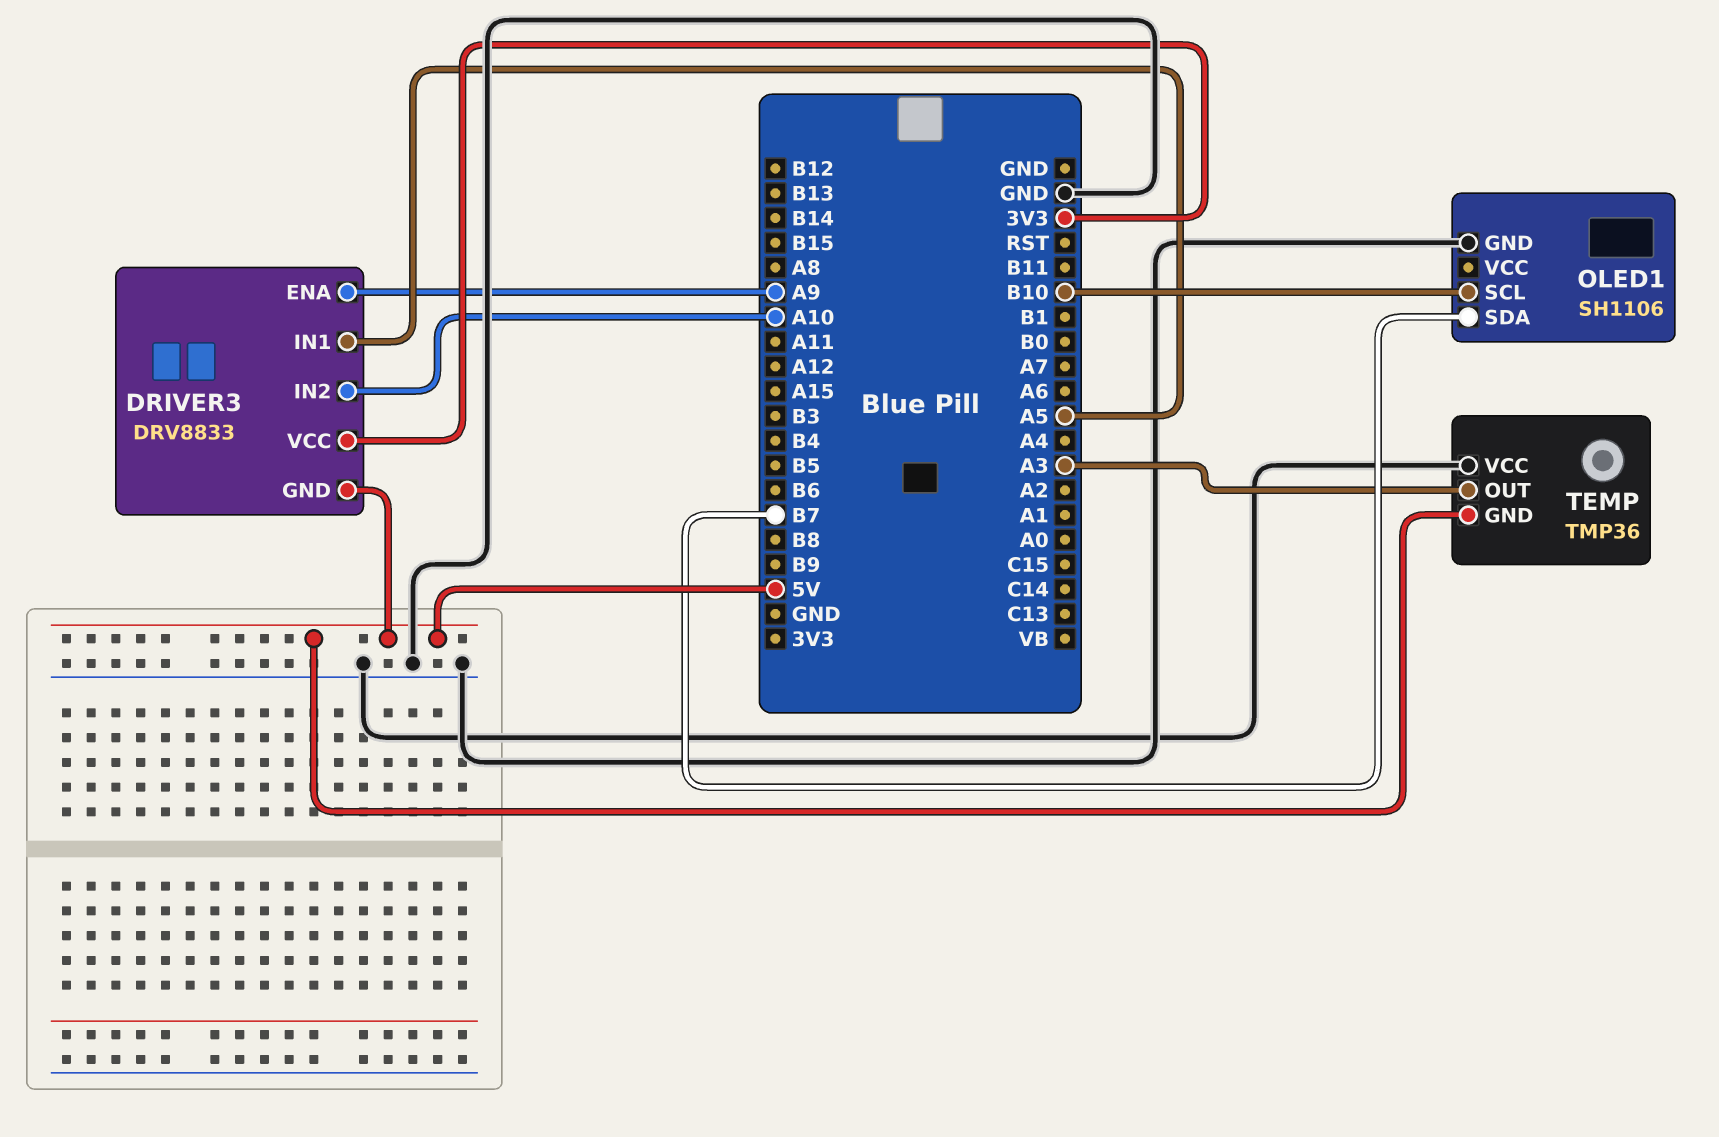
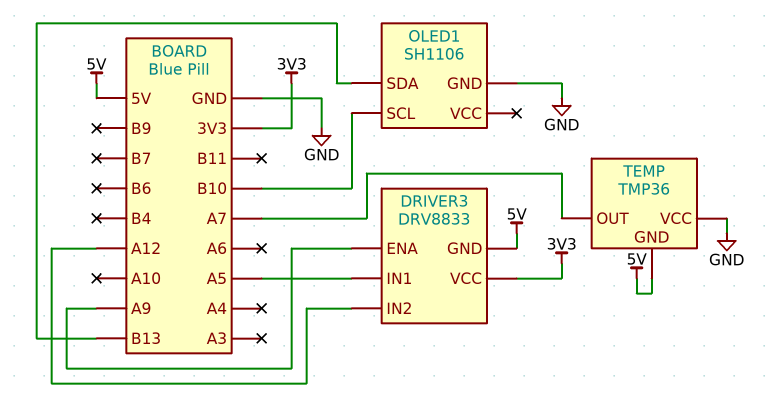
DRIVER3 pin IN2: A10 -> A12
OLED1 pin SDA: B7 -> B13
TEMP pin OUT: A3 -> A7

